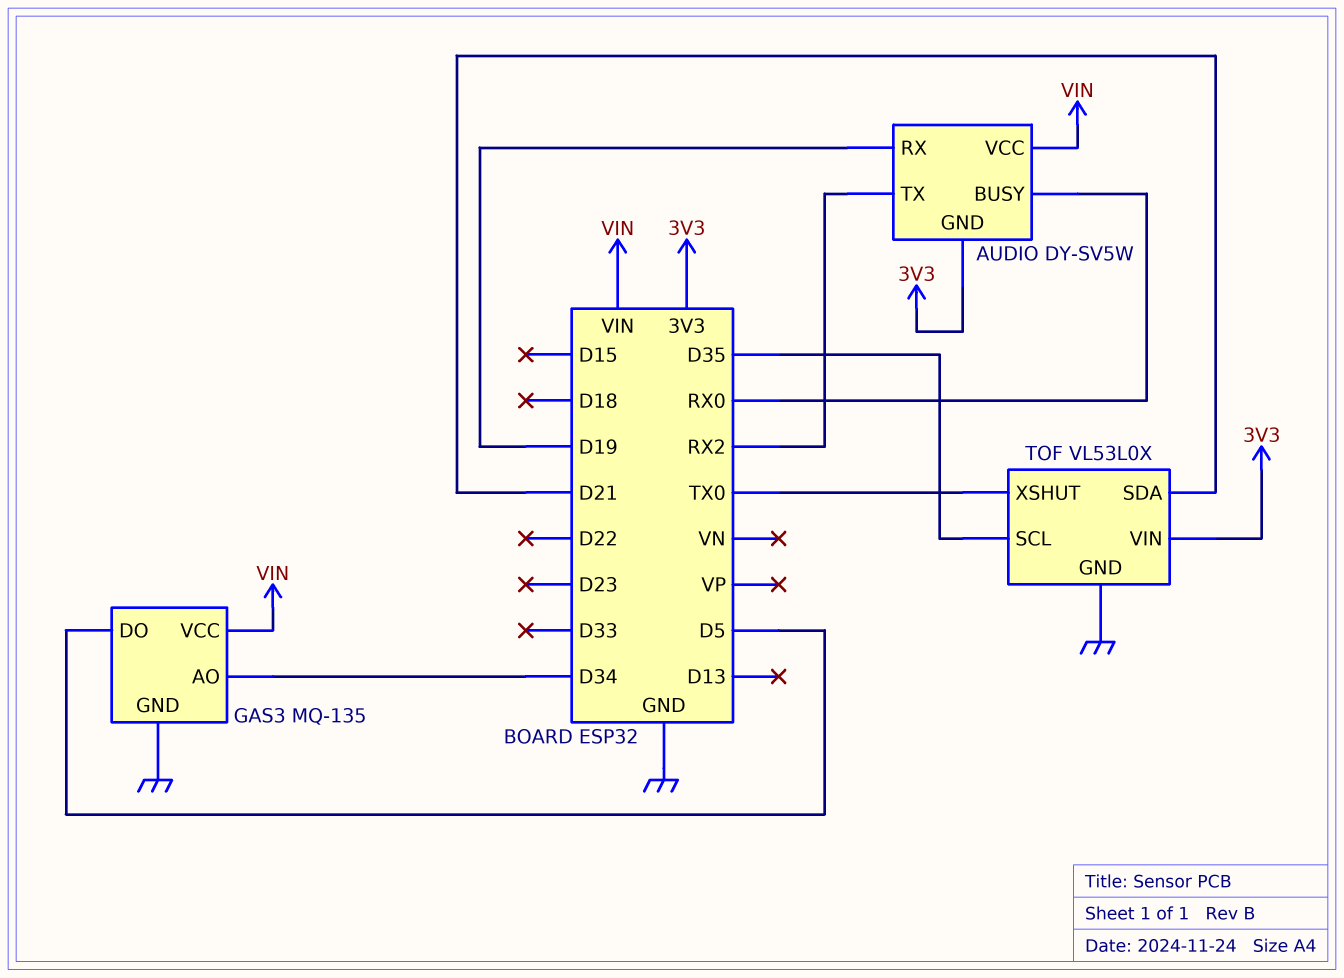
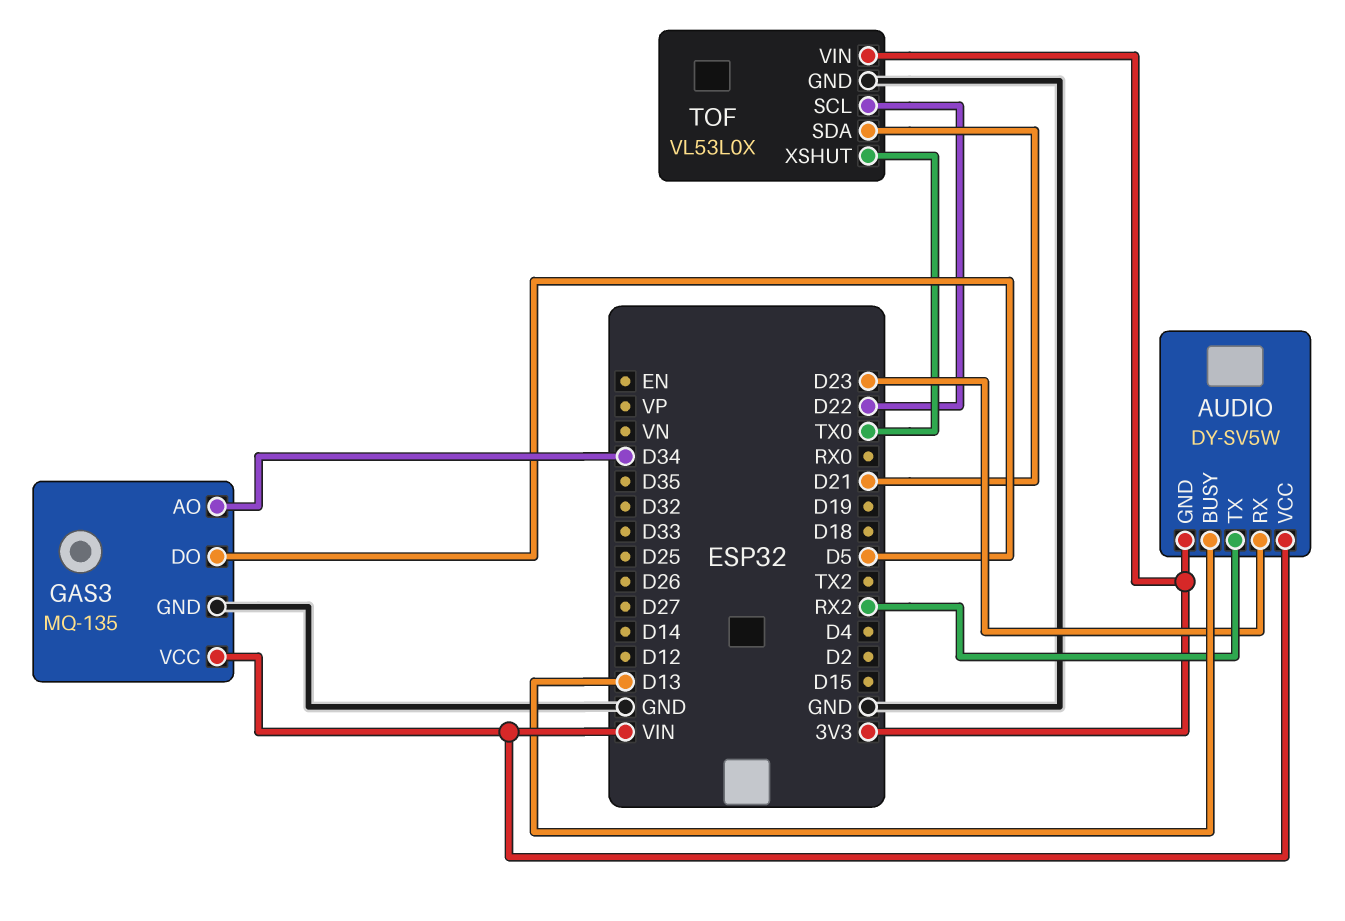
AUDIO pin BUSY: RX0 -> D13
AUDIO pin RX: D19 -> D23
TOF pin SCL: D35 -> D22

